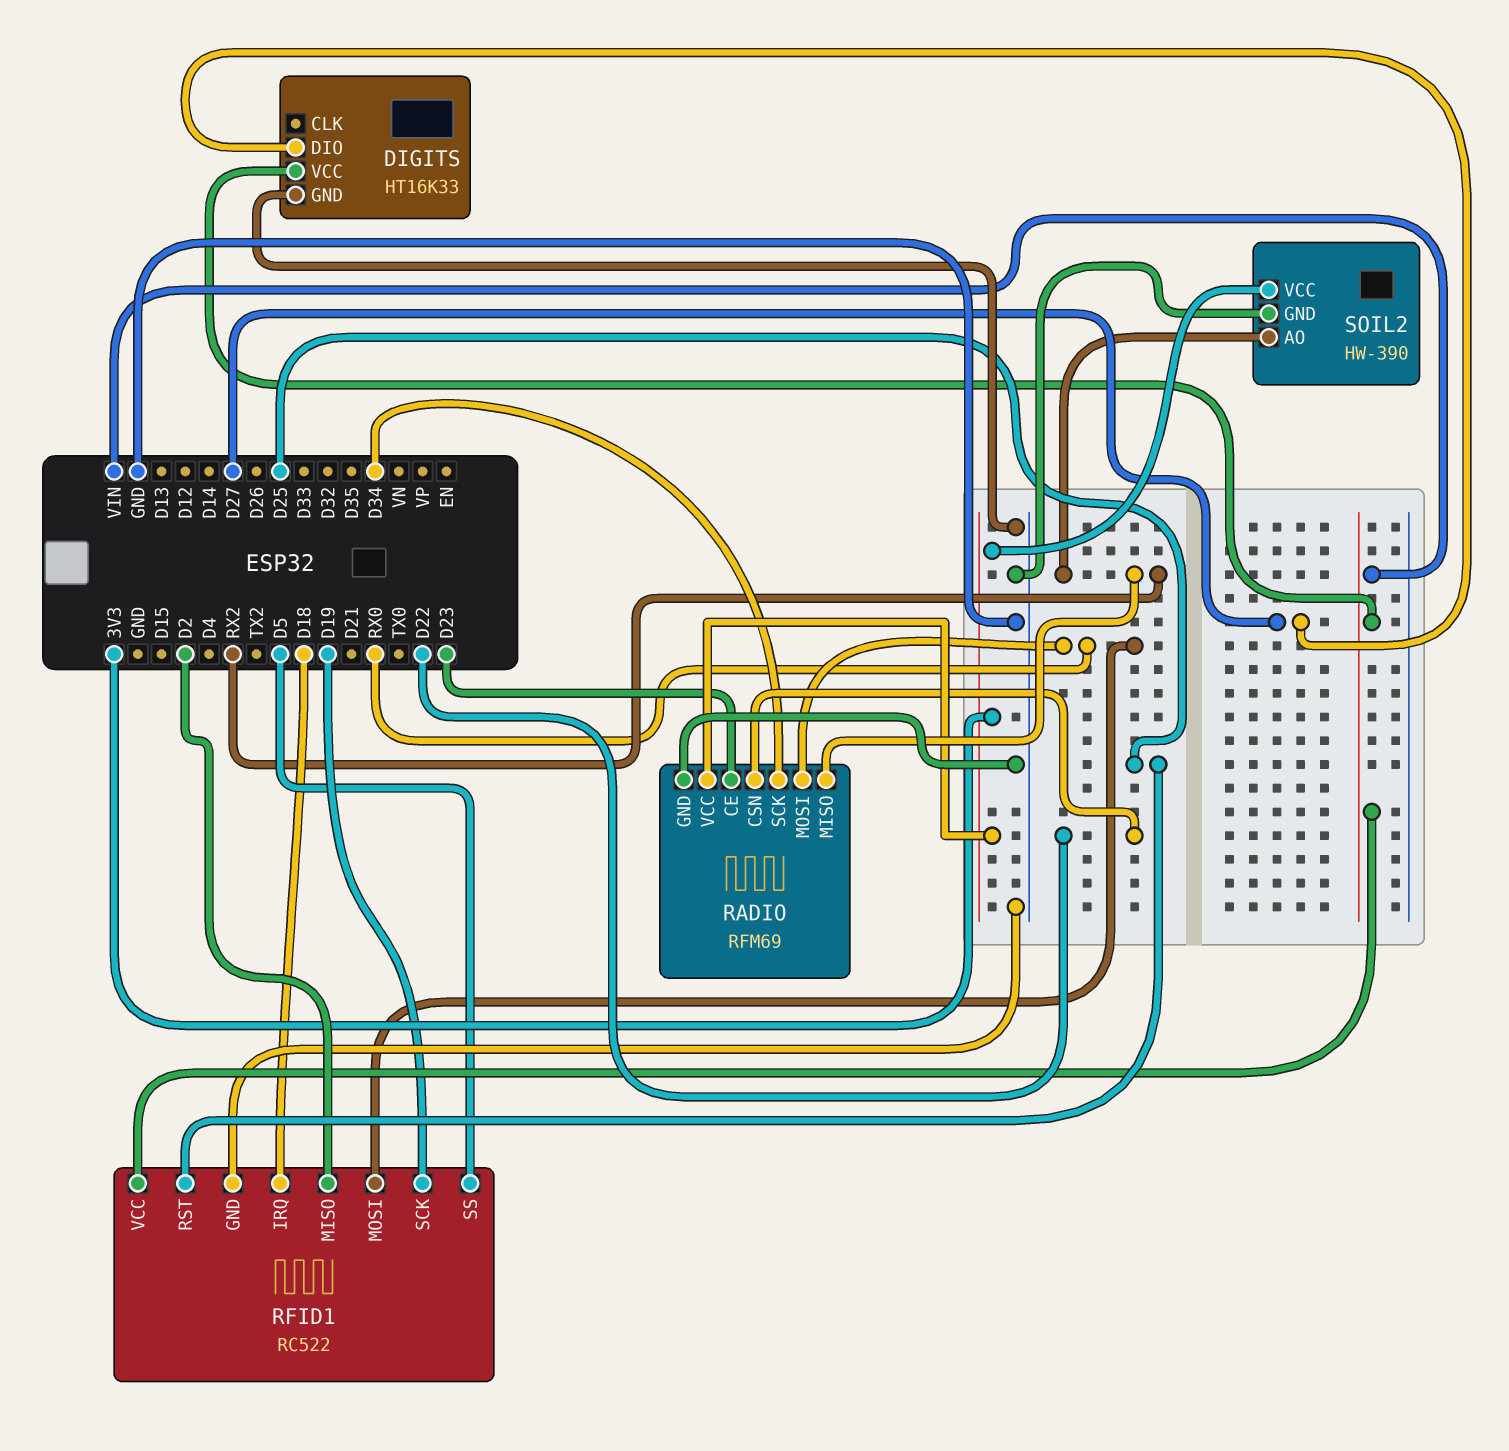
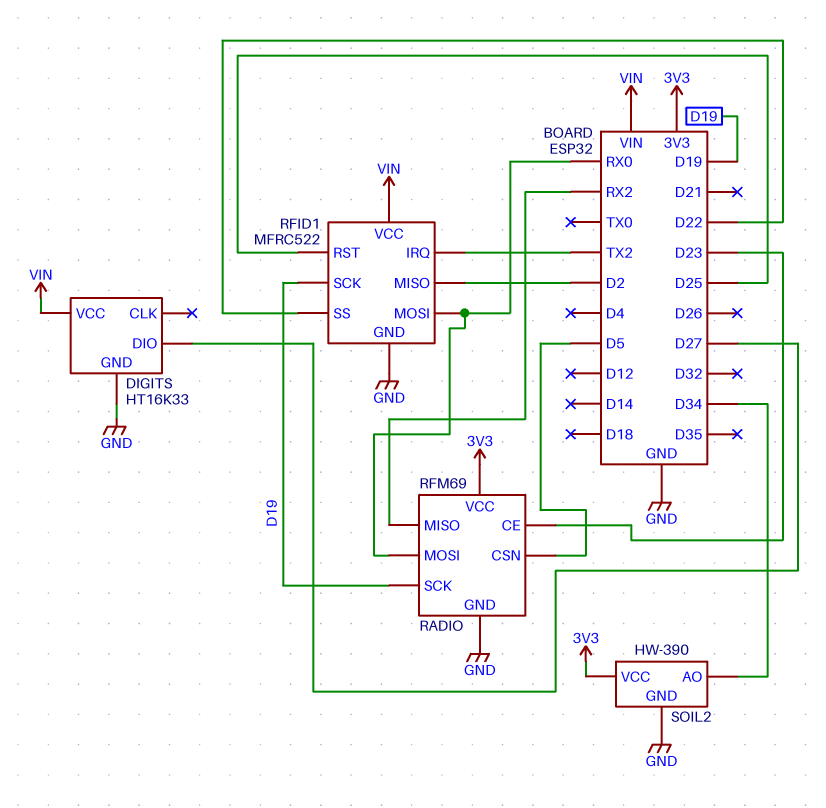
RADIO pin CSN: D22 -> D5
RADIO pin SCK: D34 -> D19
RFID1: RC522 -> MFRC522
RFID1 pin IRQ: D18 -> TX2
RFID1 pin SS: D5 -> D22
SOIL2 pin AO: RX2 -> D34

